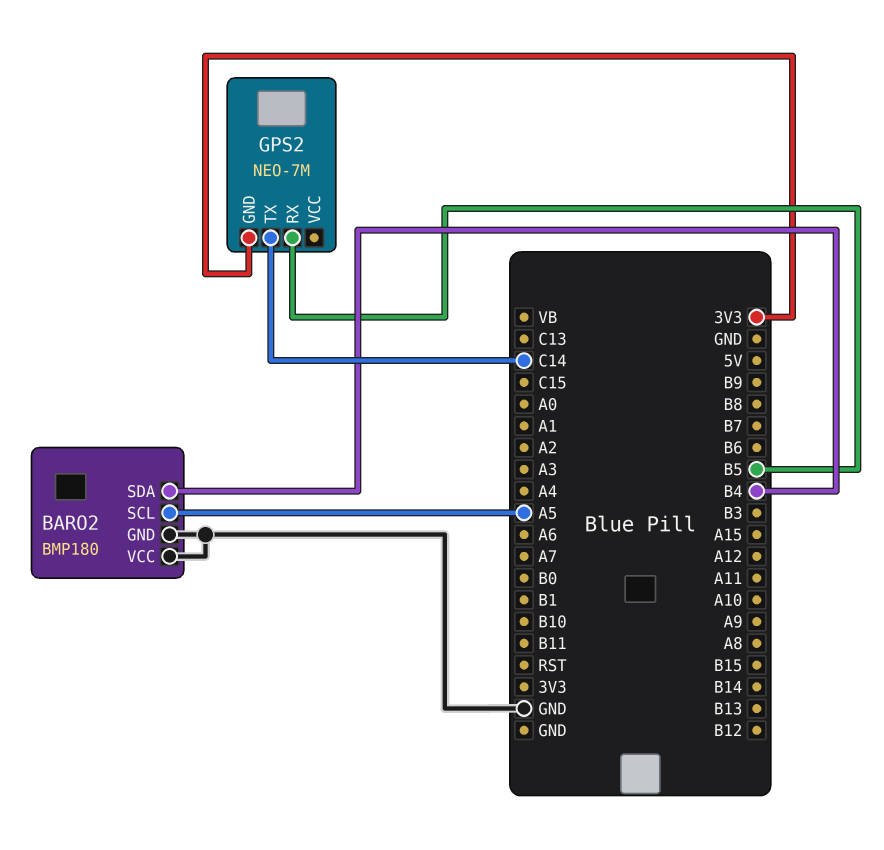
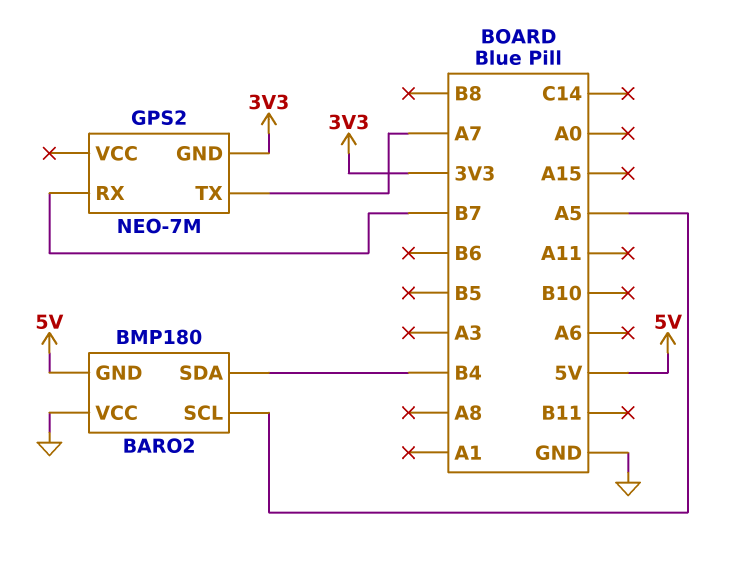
BARO2 pin GND: GND -> 5V
GPS2 pin RX: B5 -> B7
GPS2 pin TX: C14 -> A7

